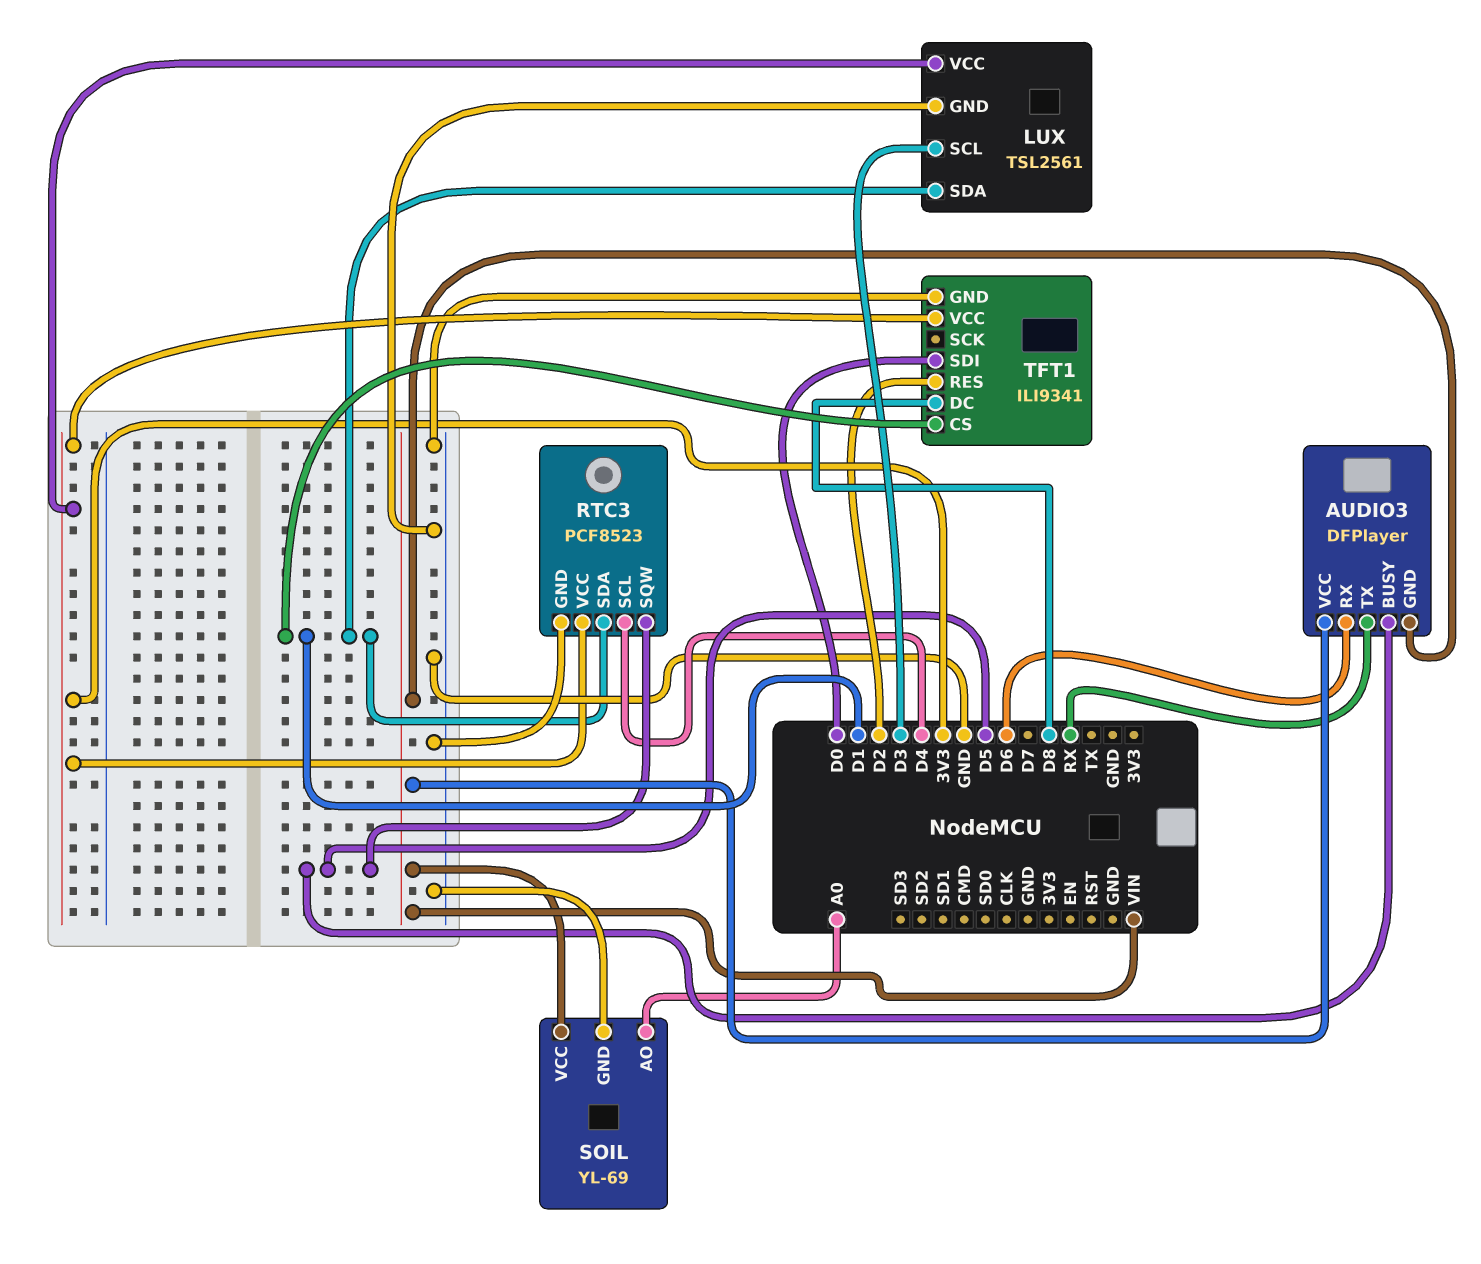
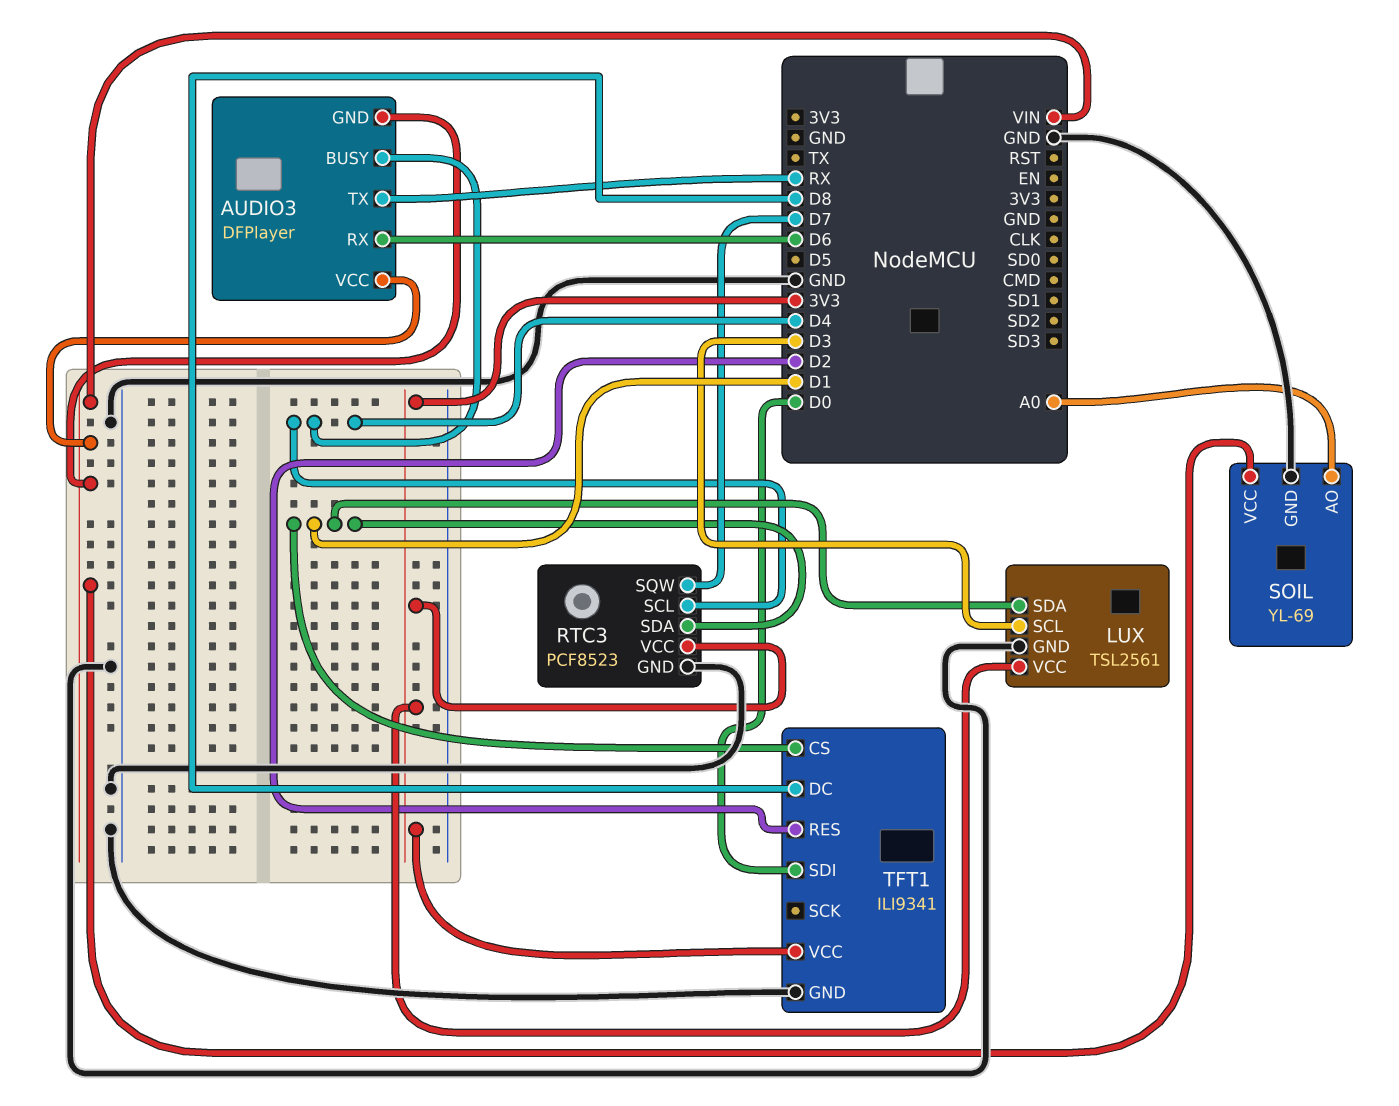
AUDIO3 pin BUSY: D5 -> D4
RTC3 pin SQW: D5 -> D7

